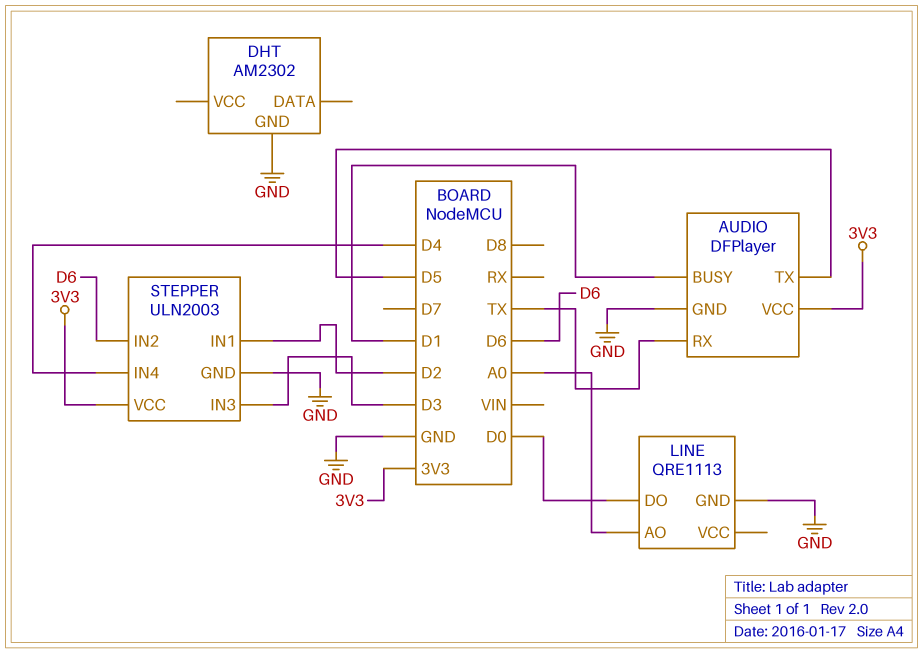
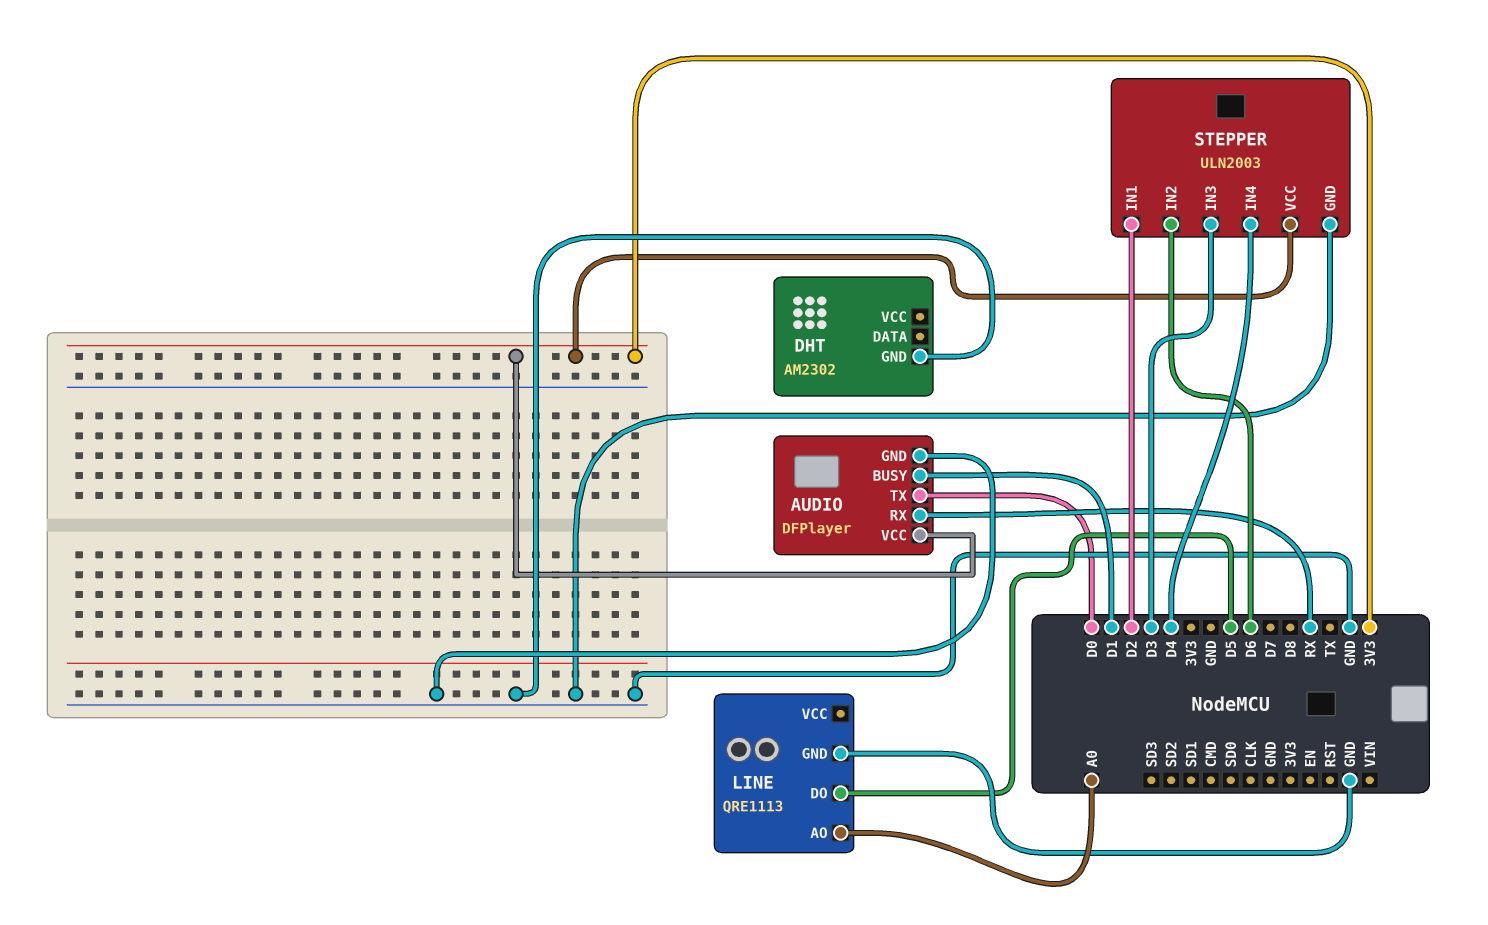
AUDIO pin RX: TX -> RX
AUDIO pin TX: D5 -> D0
LINE pin DO: D0 -> D5

